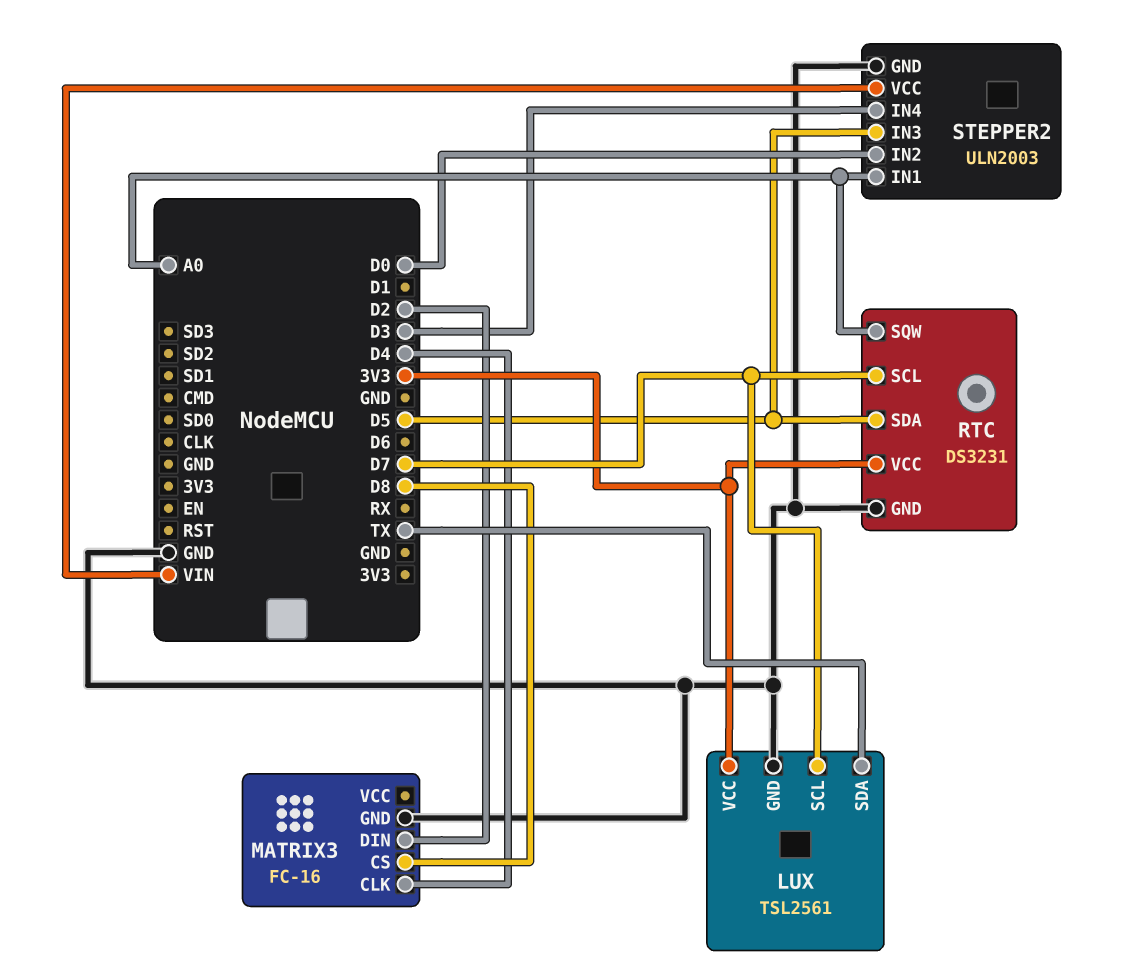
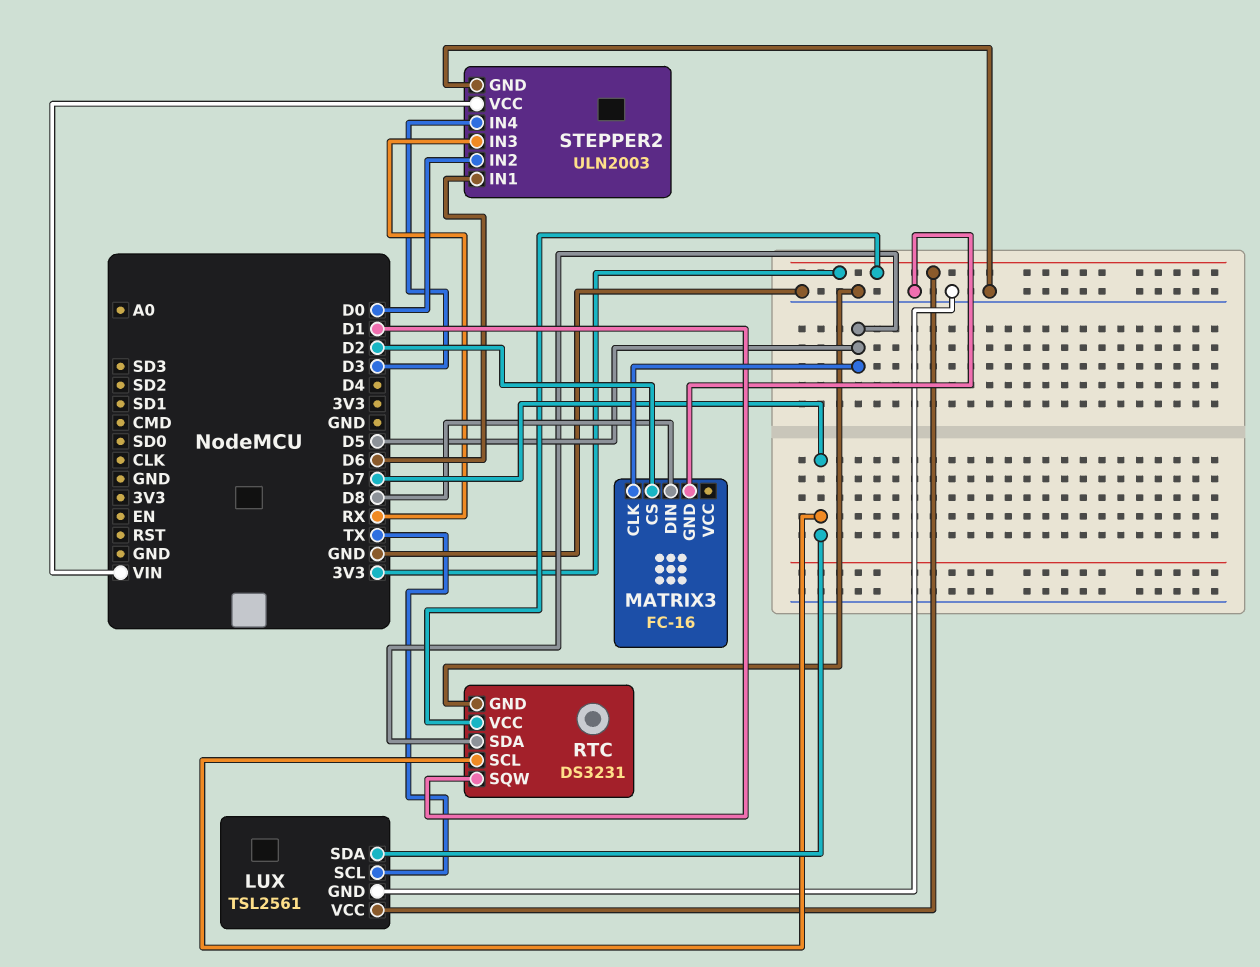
LUX pin SCL: D7 -> TX
LUX pin SDA: TX -> D7
MATRIX3 pin CLK: D4 -> D5
MATRIX3 pin CS: D8 -> D2
MATRIX3 pin DIN: D2 -> D8
RTC pin SQW: A0 -> D1
STEPPER2 pin IN1: A0 -> D6
STEPPER2 pin IN3: D5 -> RX

